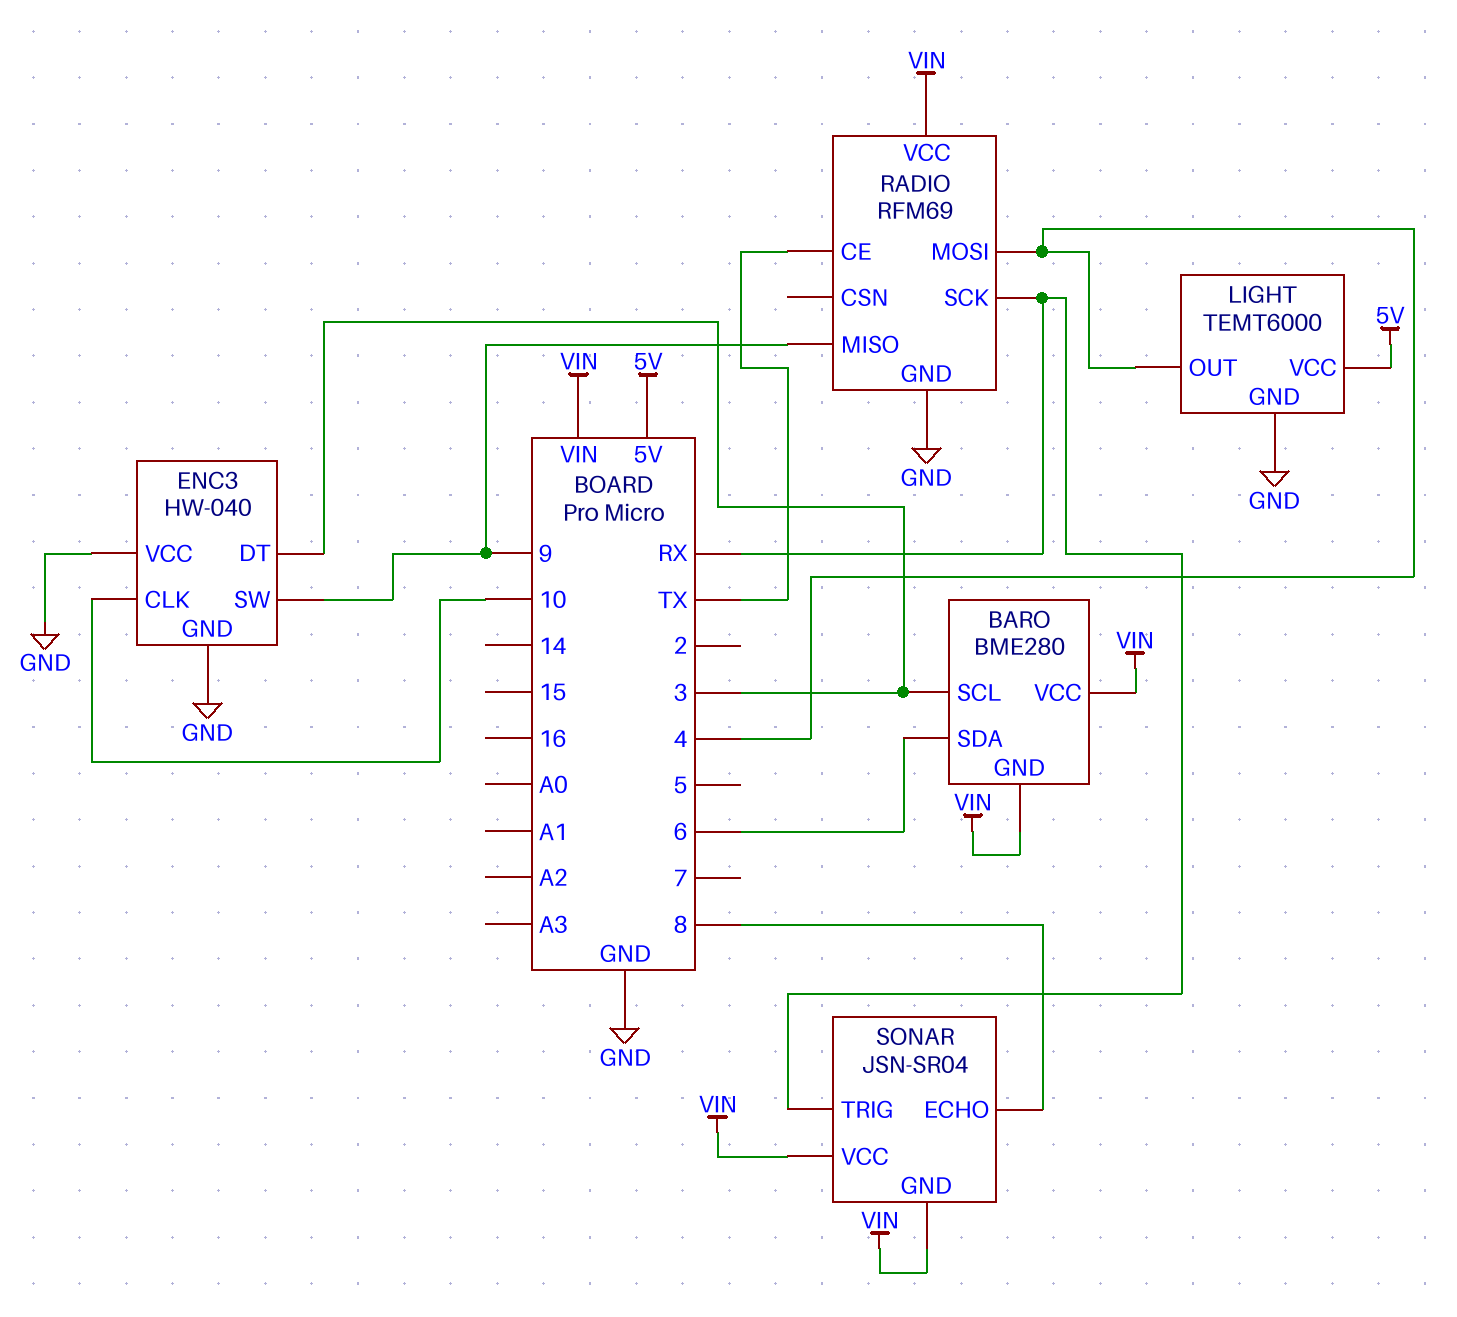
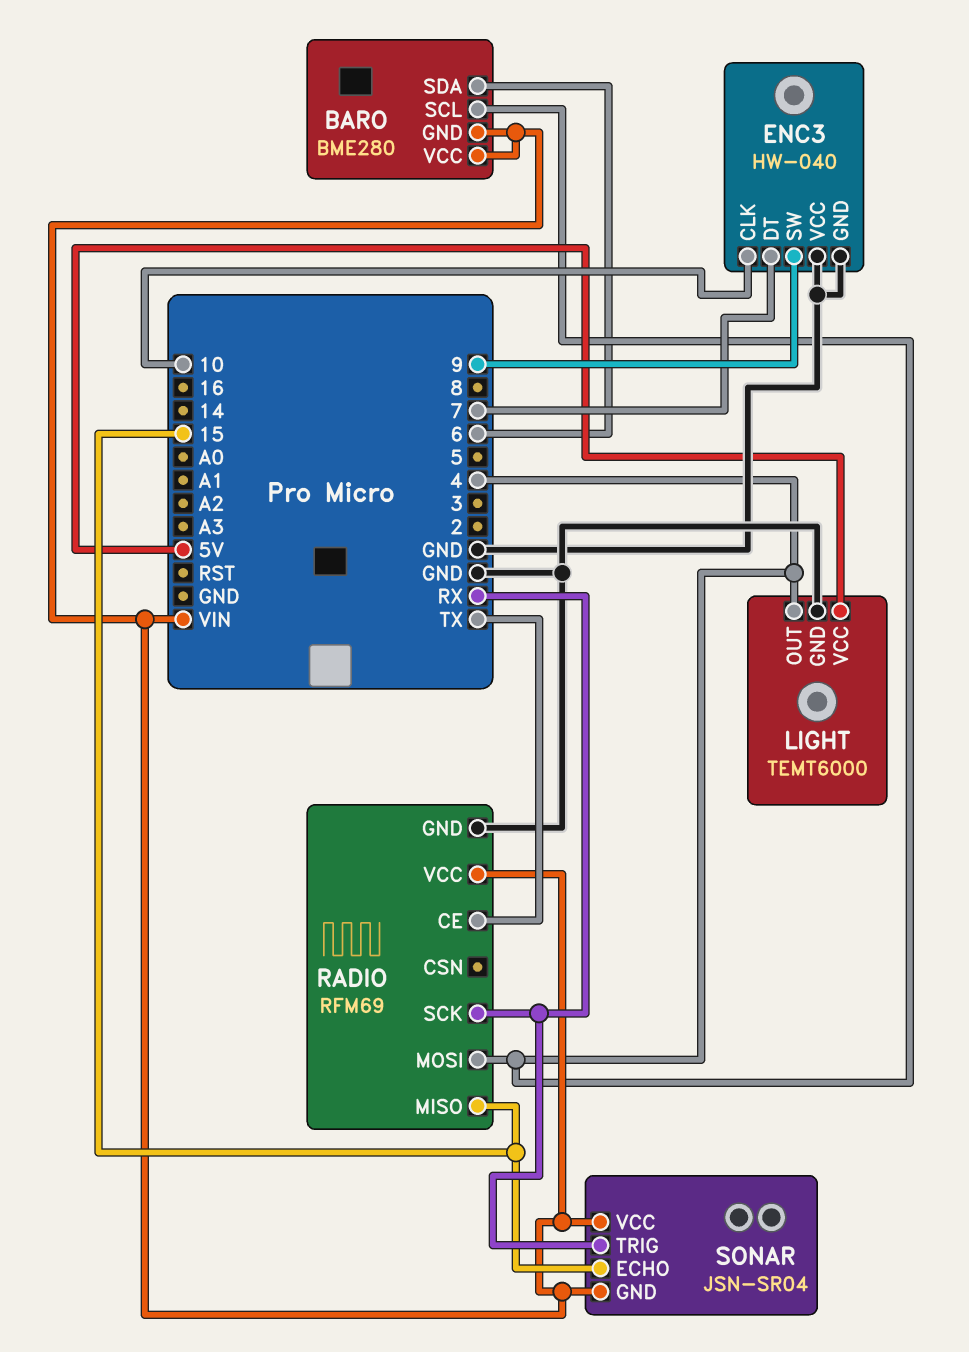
BARO pin SCL: 3 -> 4
ENC3 pin DT: 3 -> 7
RADIO pin MISO: 9 -> 15
SONAR pin ECHO: 8 -> 15

